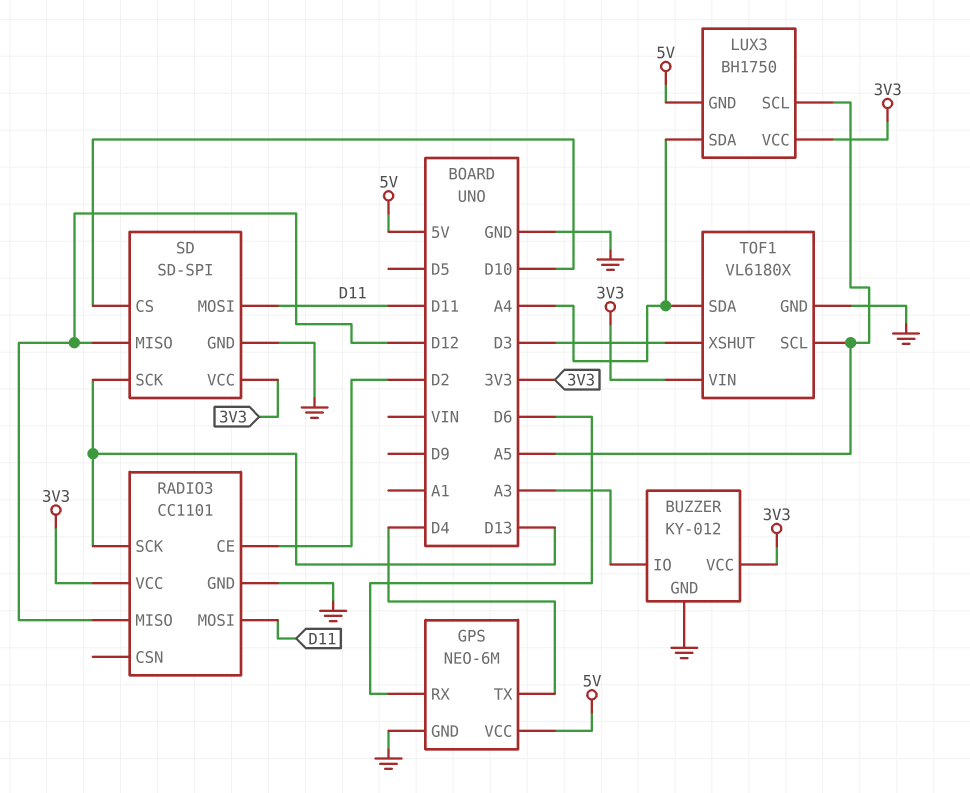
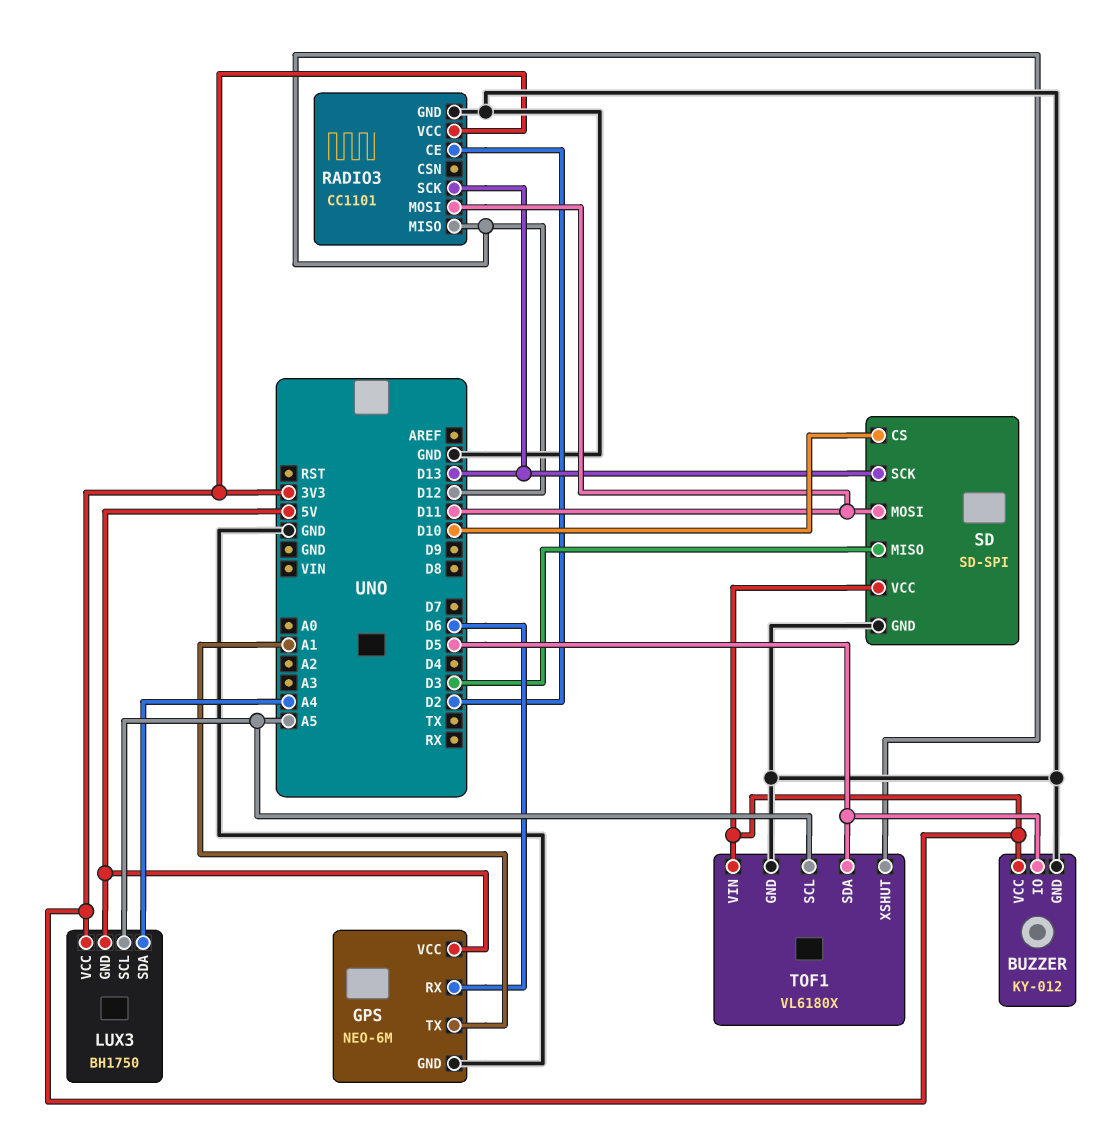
BUZZER pin IO: A3 -> D5
GPS pin TX: D4 -> A1
SD pin MISO: D12 -> D3
TOF1 pin SDA: A4 -> D5
TOF1 pin XSHUT: D3 -> D12

